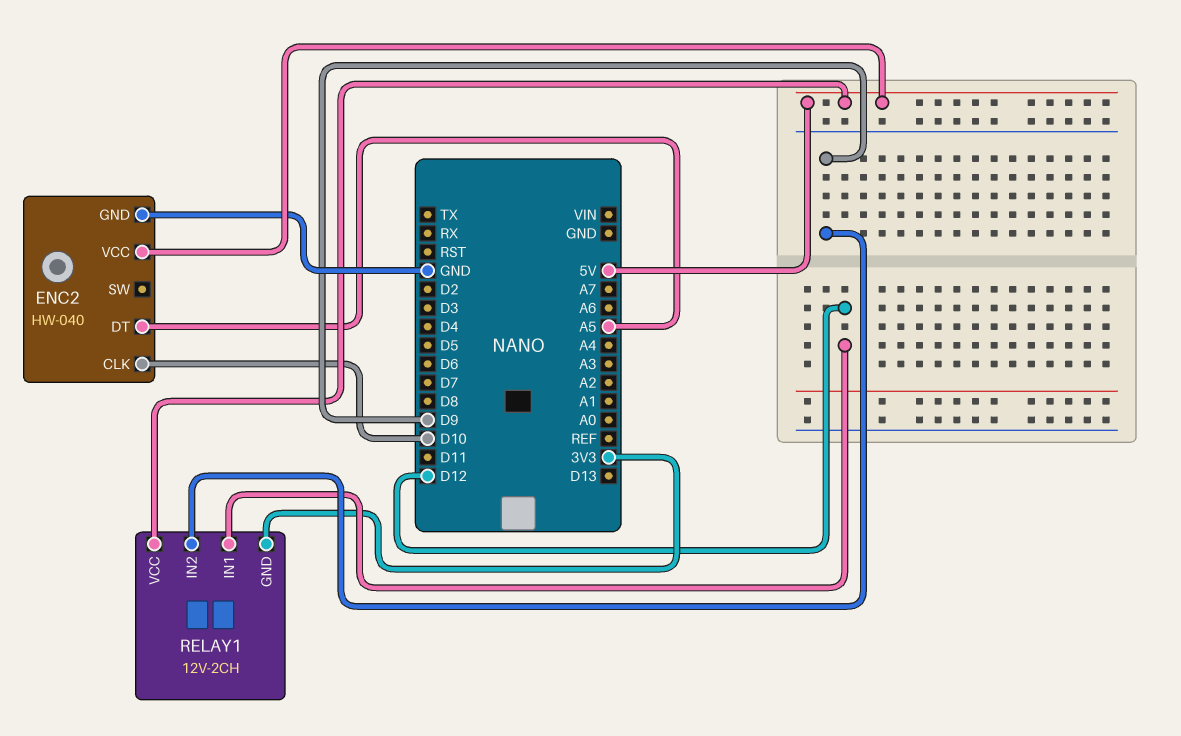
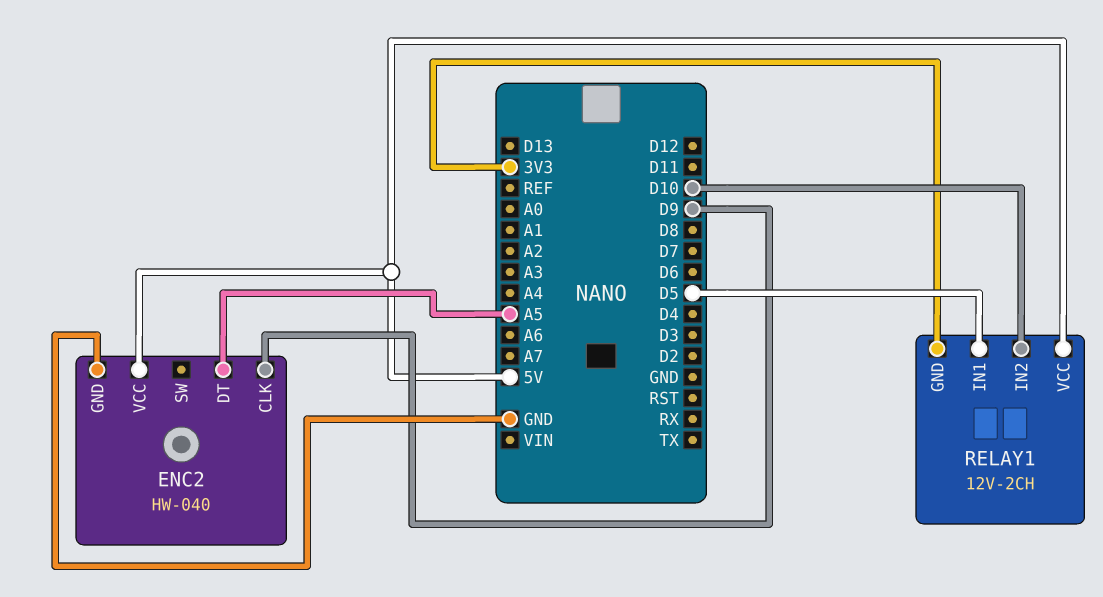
ENC2 pin CLK: D10 -> D9
RELAY1 pin IN1: D12 -> D5
RELAY1 pin IN2: D9 -> D10

